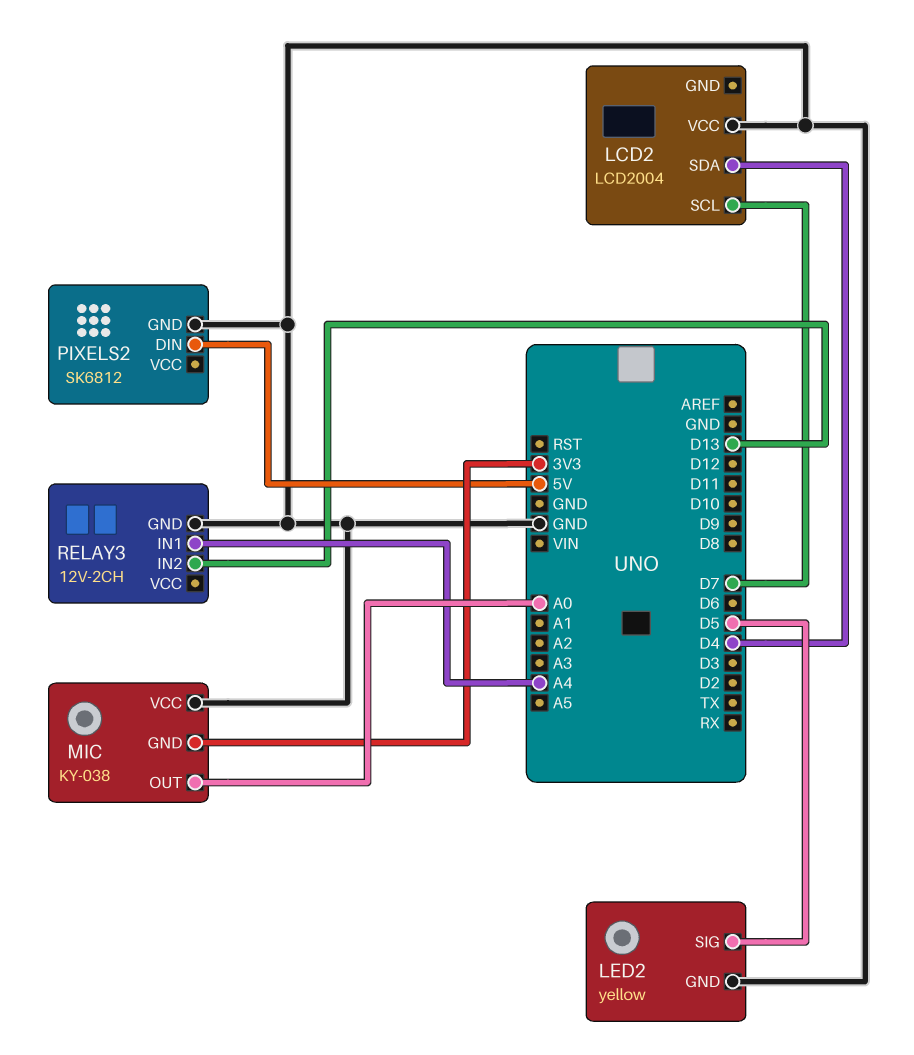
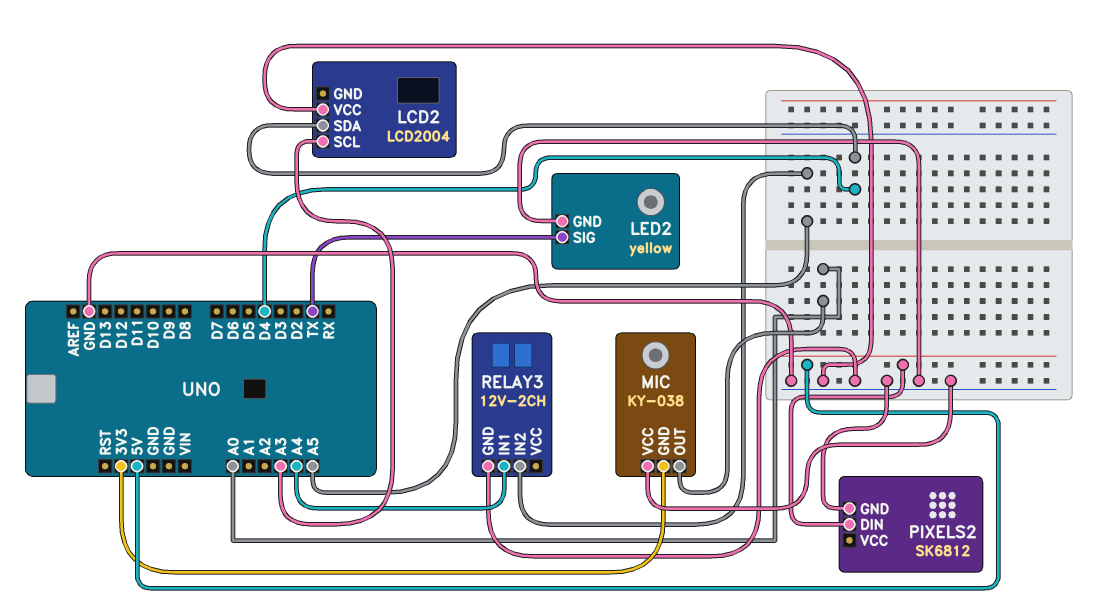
LCD2 pin SCL: D7 -> A3
LED2 pin SIG: D5 -> TX
RELAY3 pin IN2: D13 -> A5

